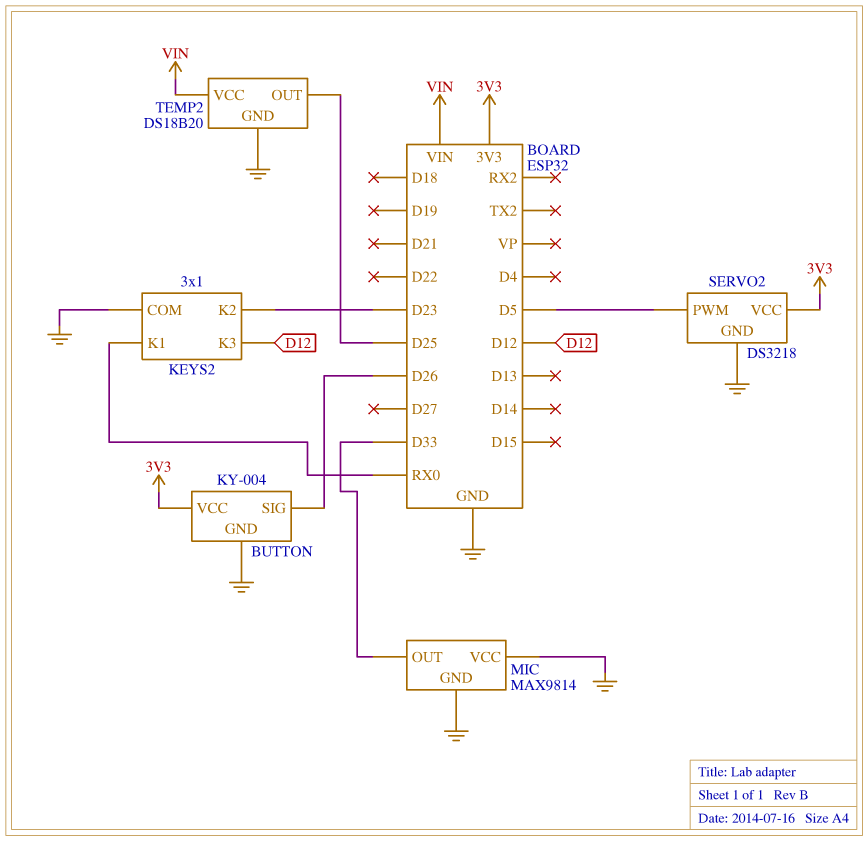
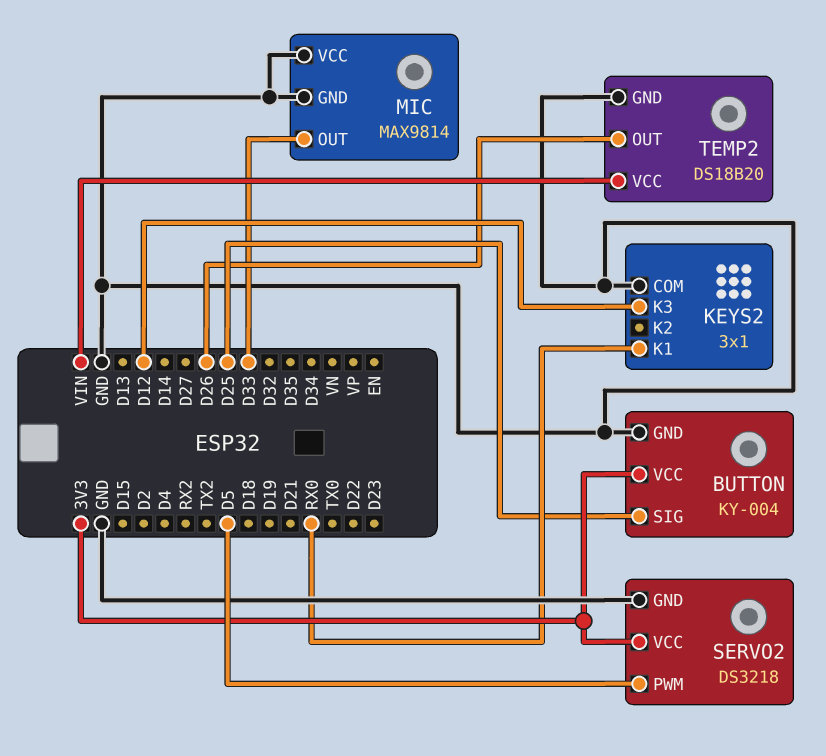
BUTTON pin SIG: D26 -> D25
KEYS2 pin K2: D23 -> none
TEMP2 pin OUT: D25 -> D26

